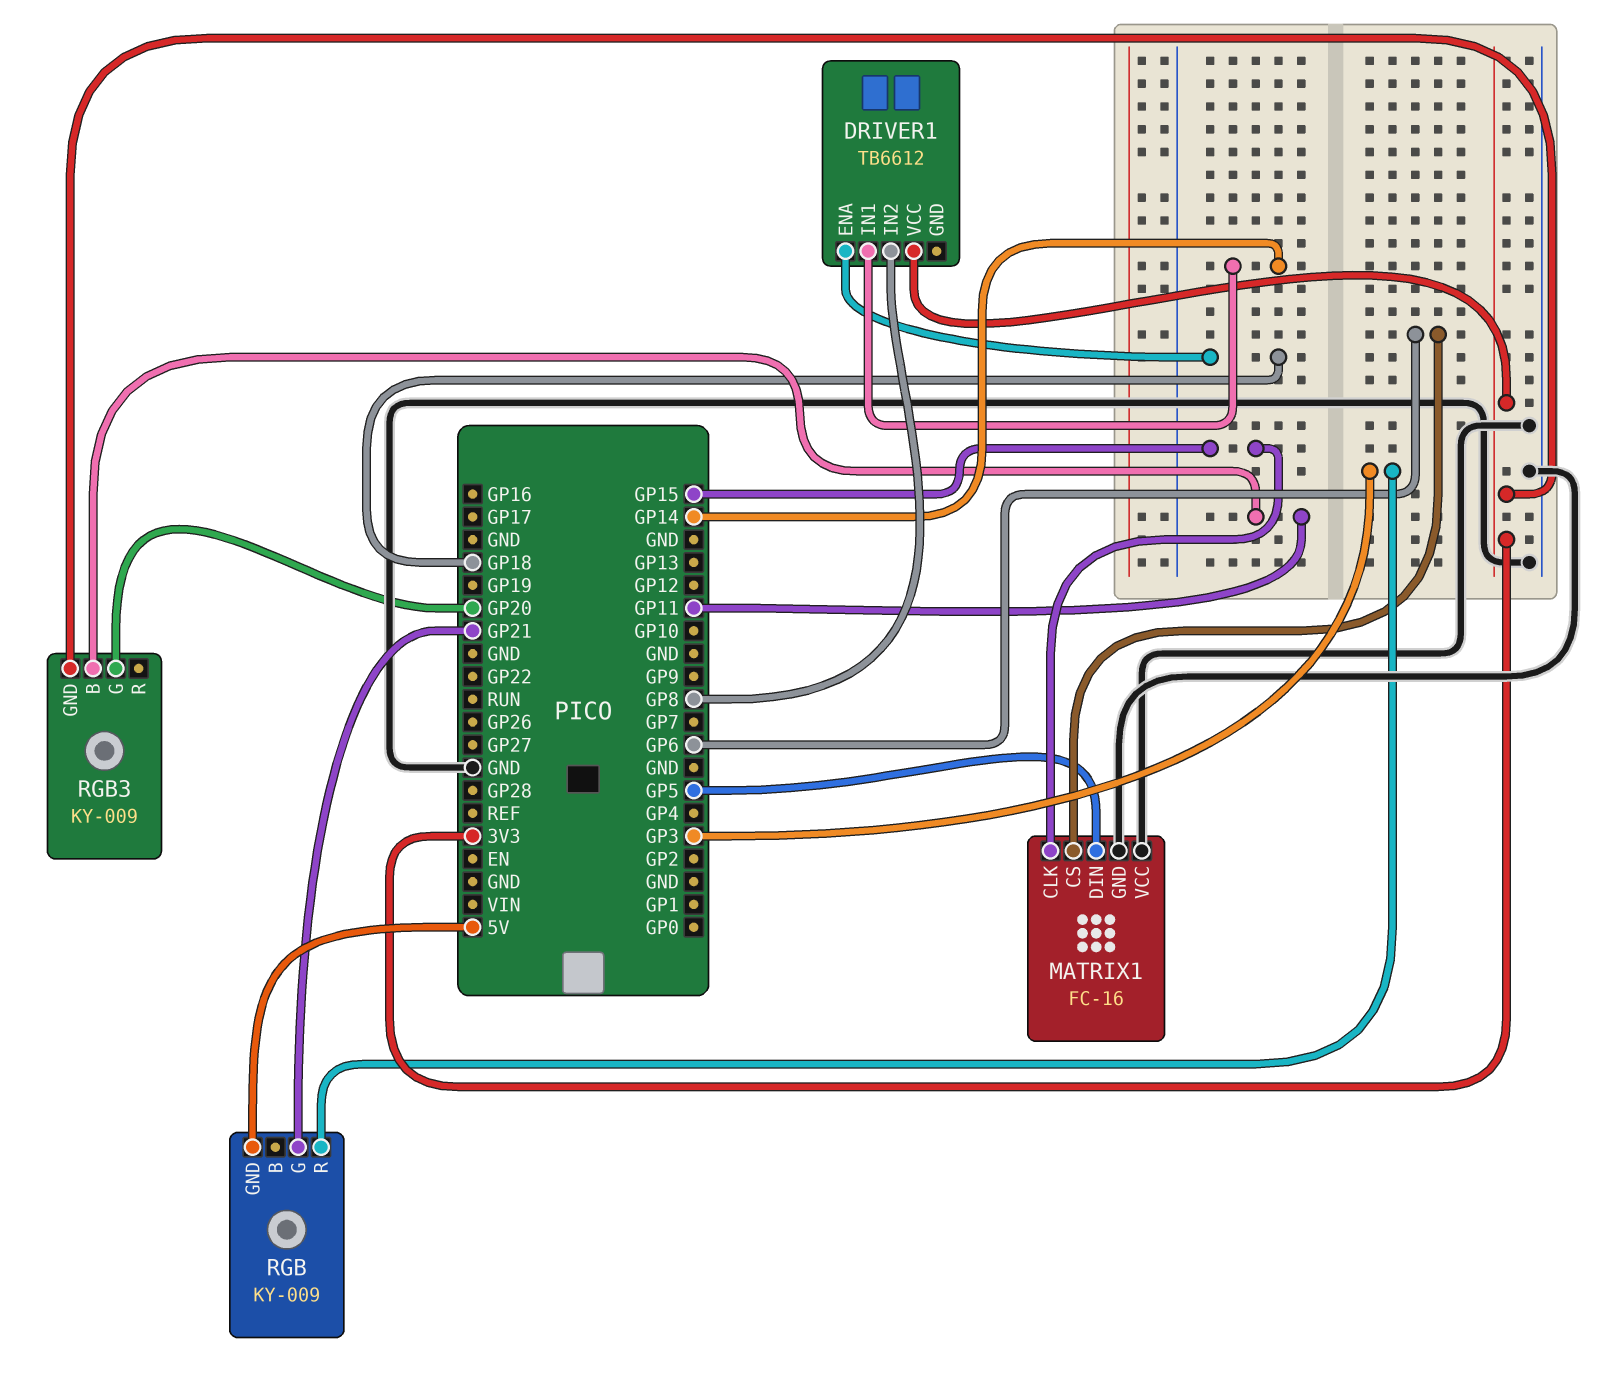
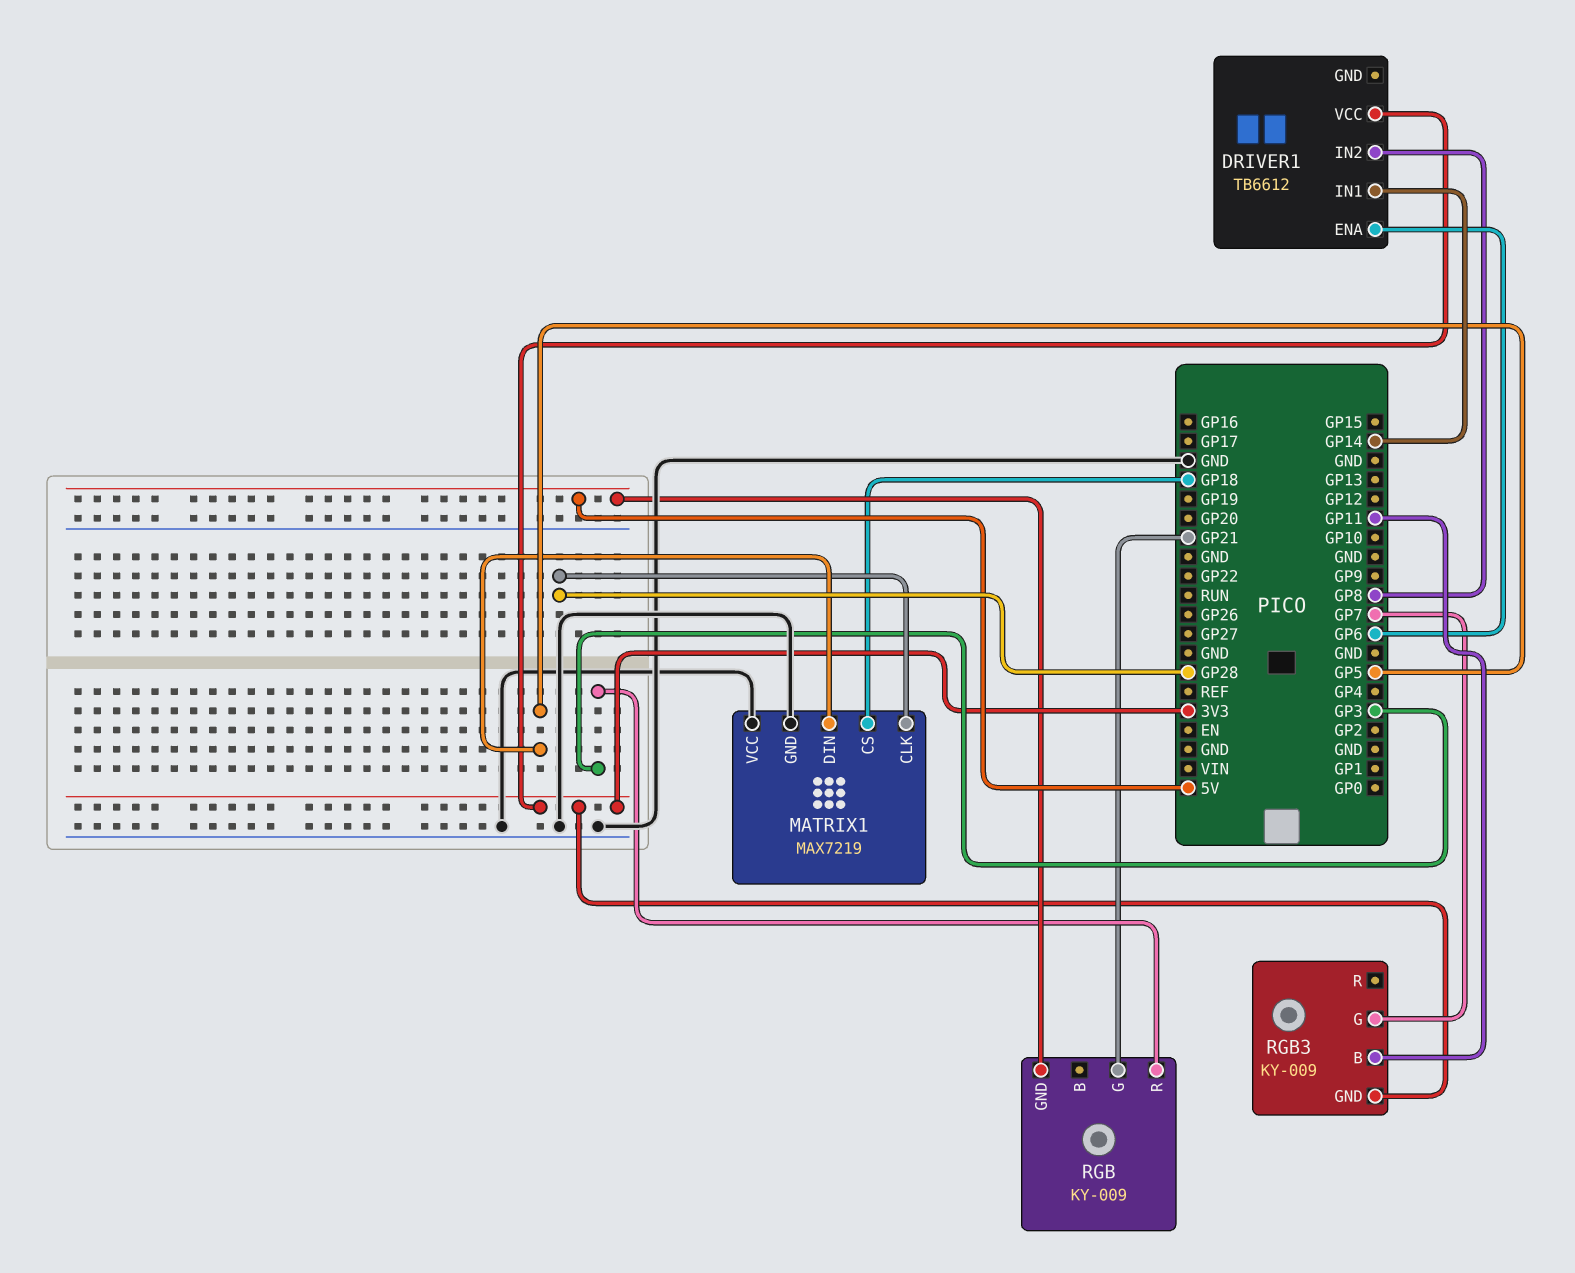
DRIVER1 pin ENA: GP18 -> GP6
MATRIX1: FC-16 -> MAX7219
MATRIX1 pin CLK: GP15 -> GP28
MATRIX1 pin CS: GP6 -> GP18
RGB3 pin G: GP20 -> GP7

